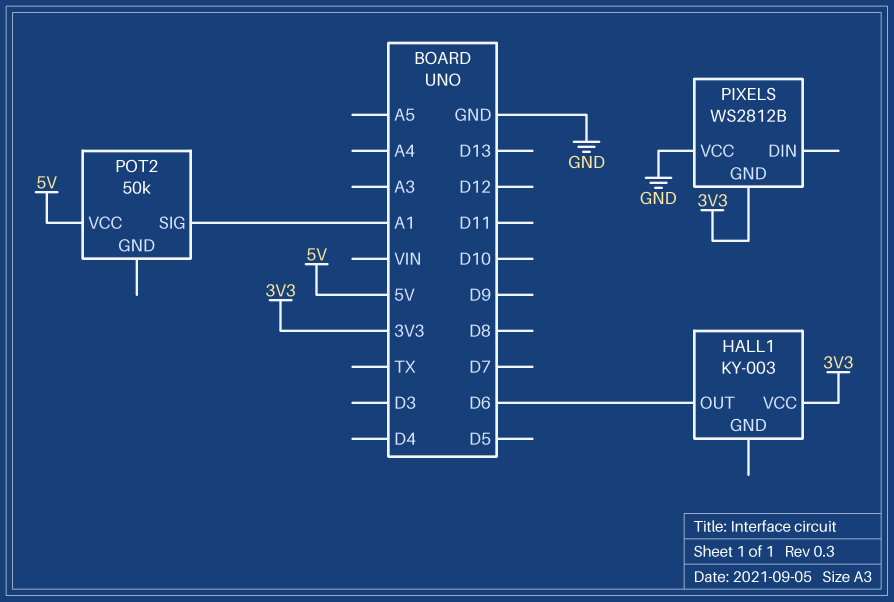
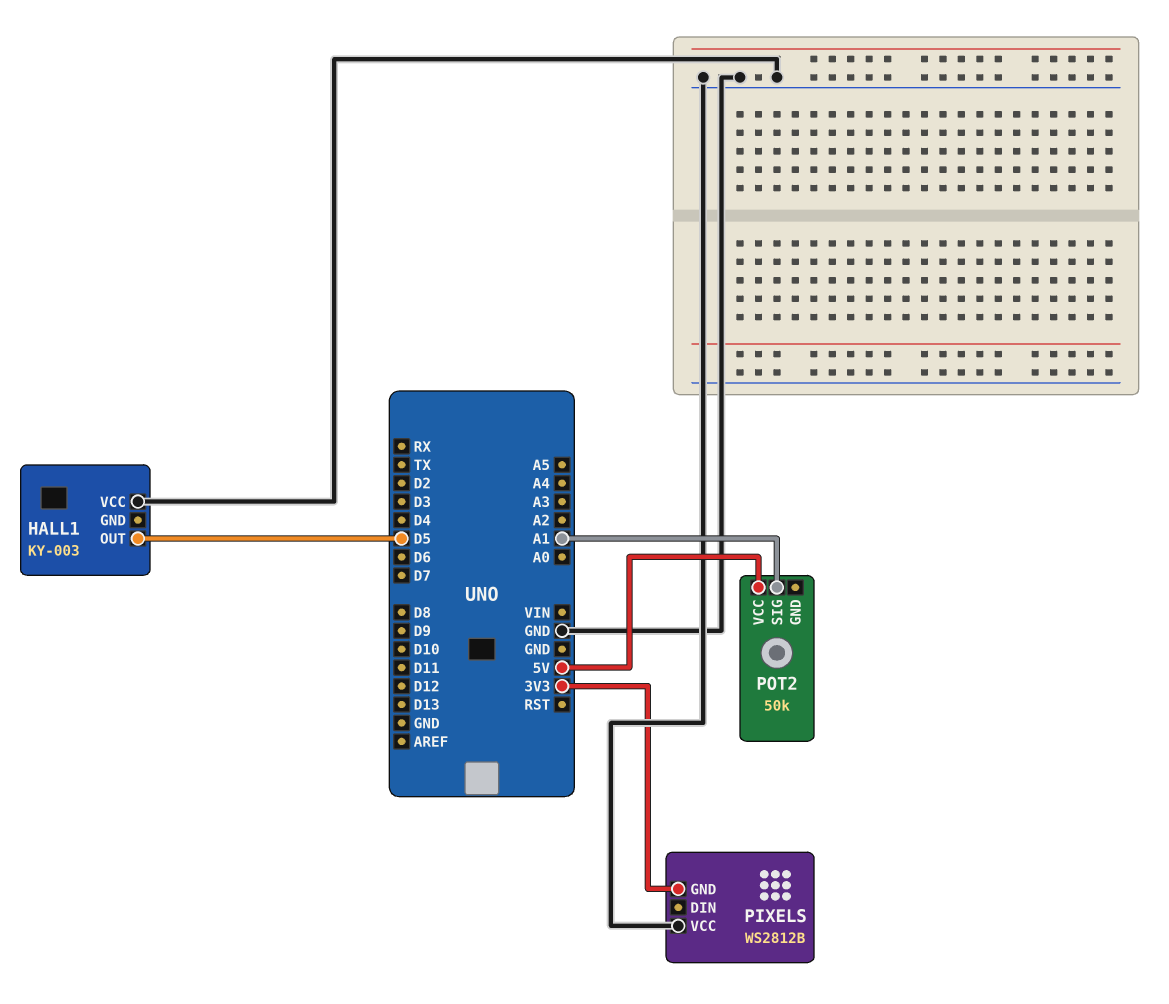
HALL1 pin OUT: D6 -> D5
HALL1 pin VCC: 3V3 -> GND

